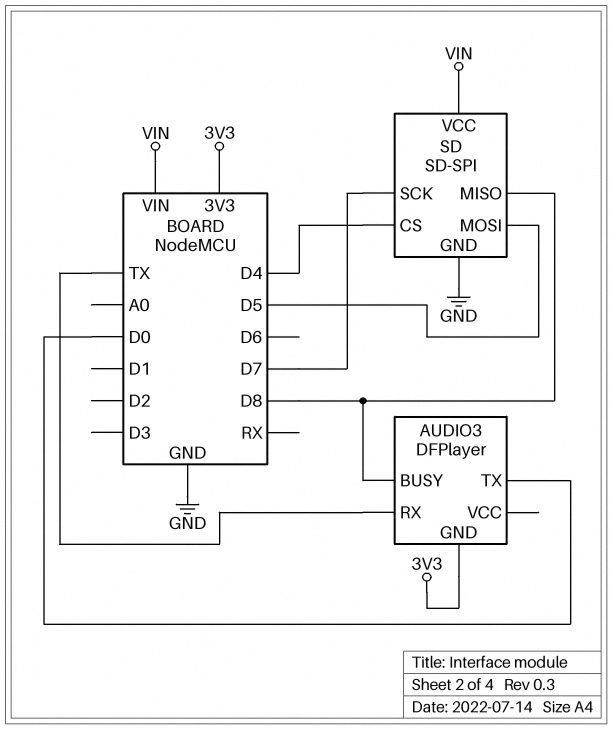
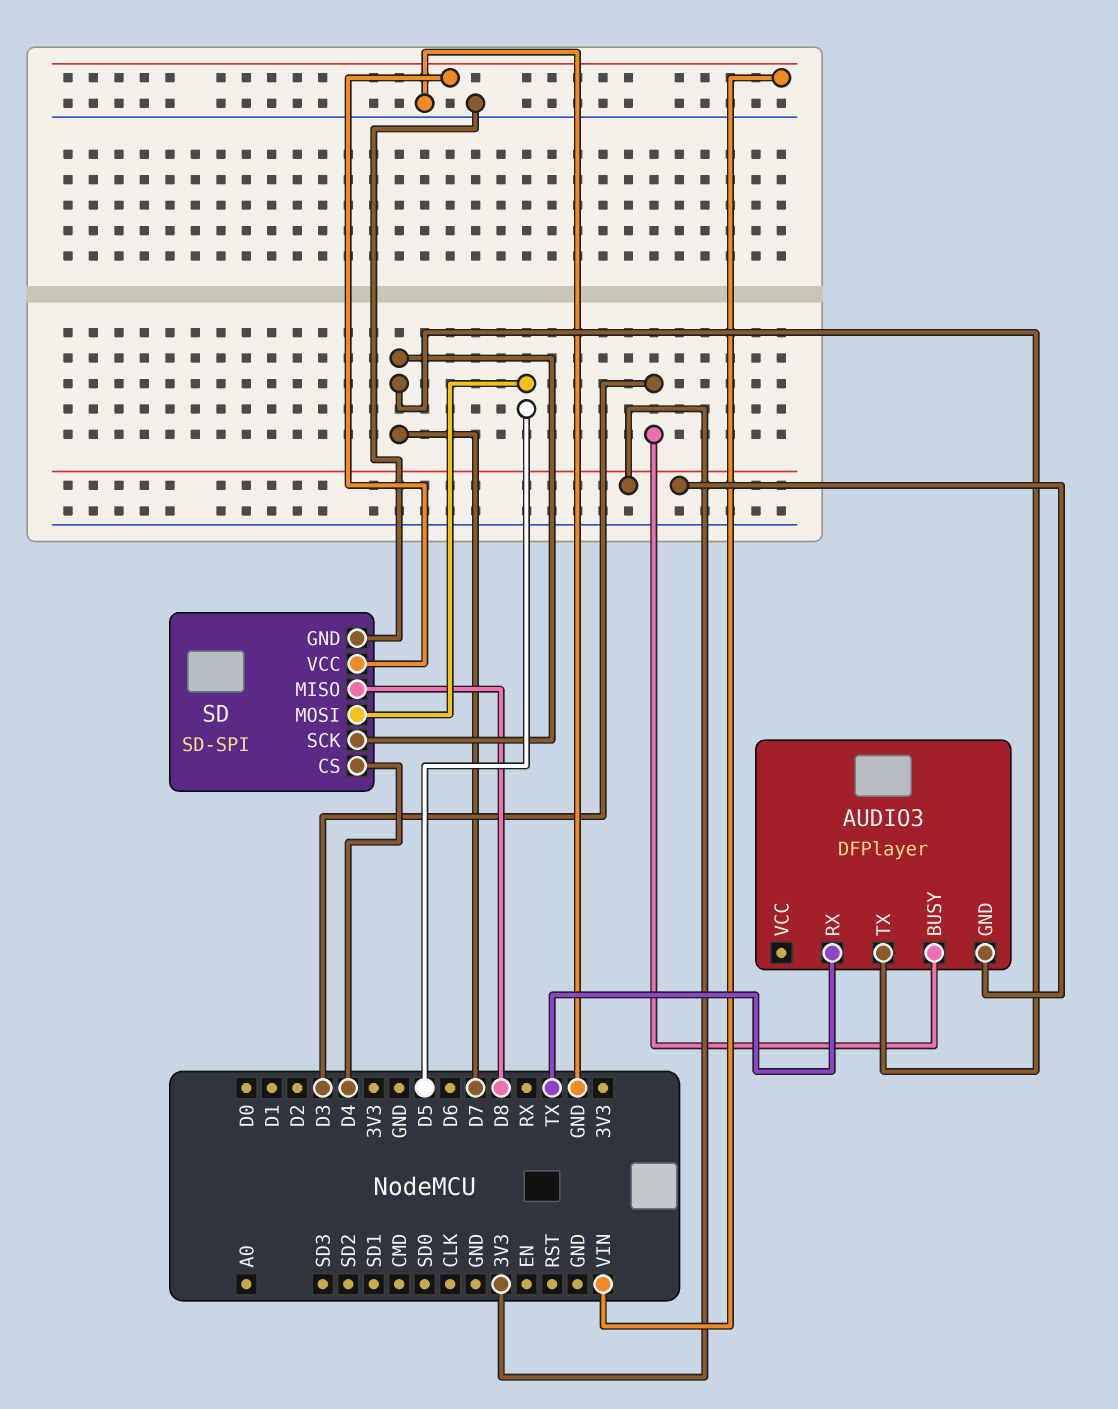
AUDIO3 pin BUSY: D8 -> D3
AUDIO3 pin TX: D0 -> D7

